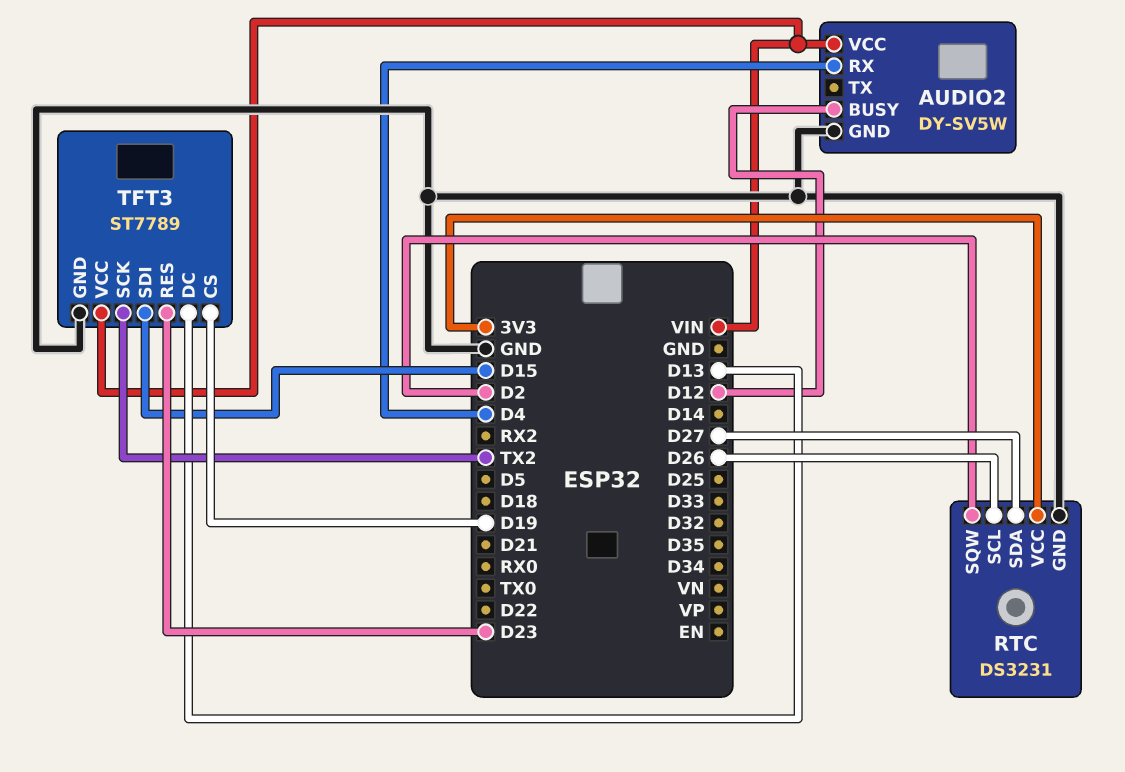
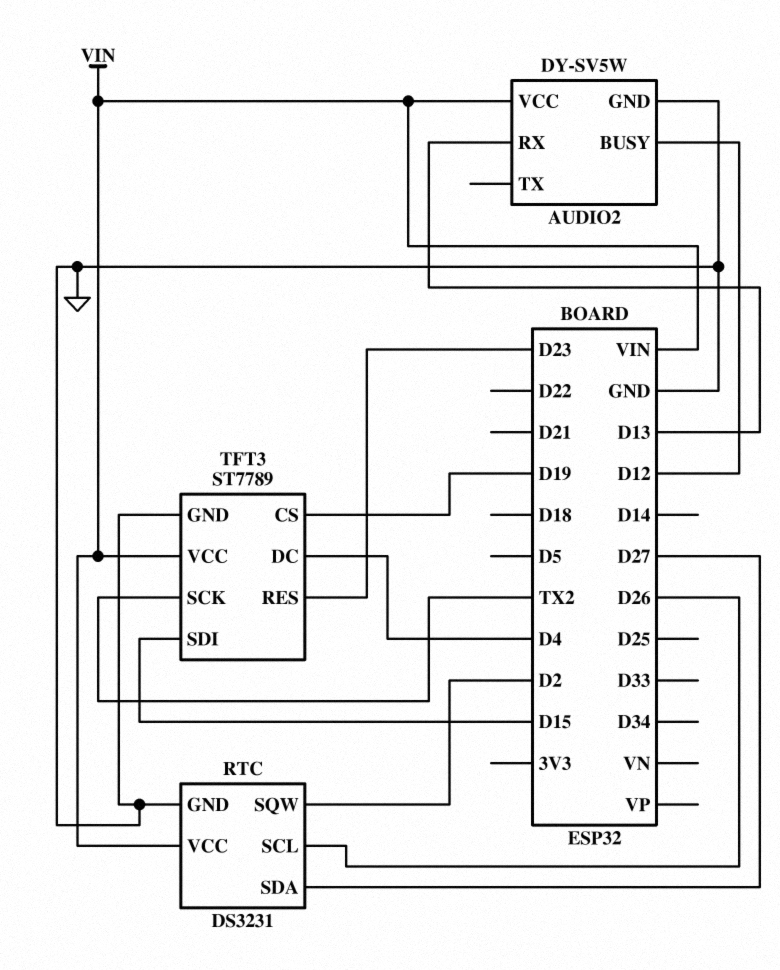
AUDIO2 pin RX: D4 -> D13
RTC pin VCC: 3V3 -> VIN
TFT3 pin DC: D13 -> D4

